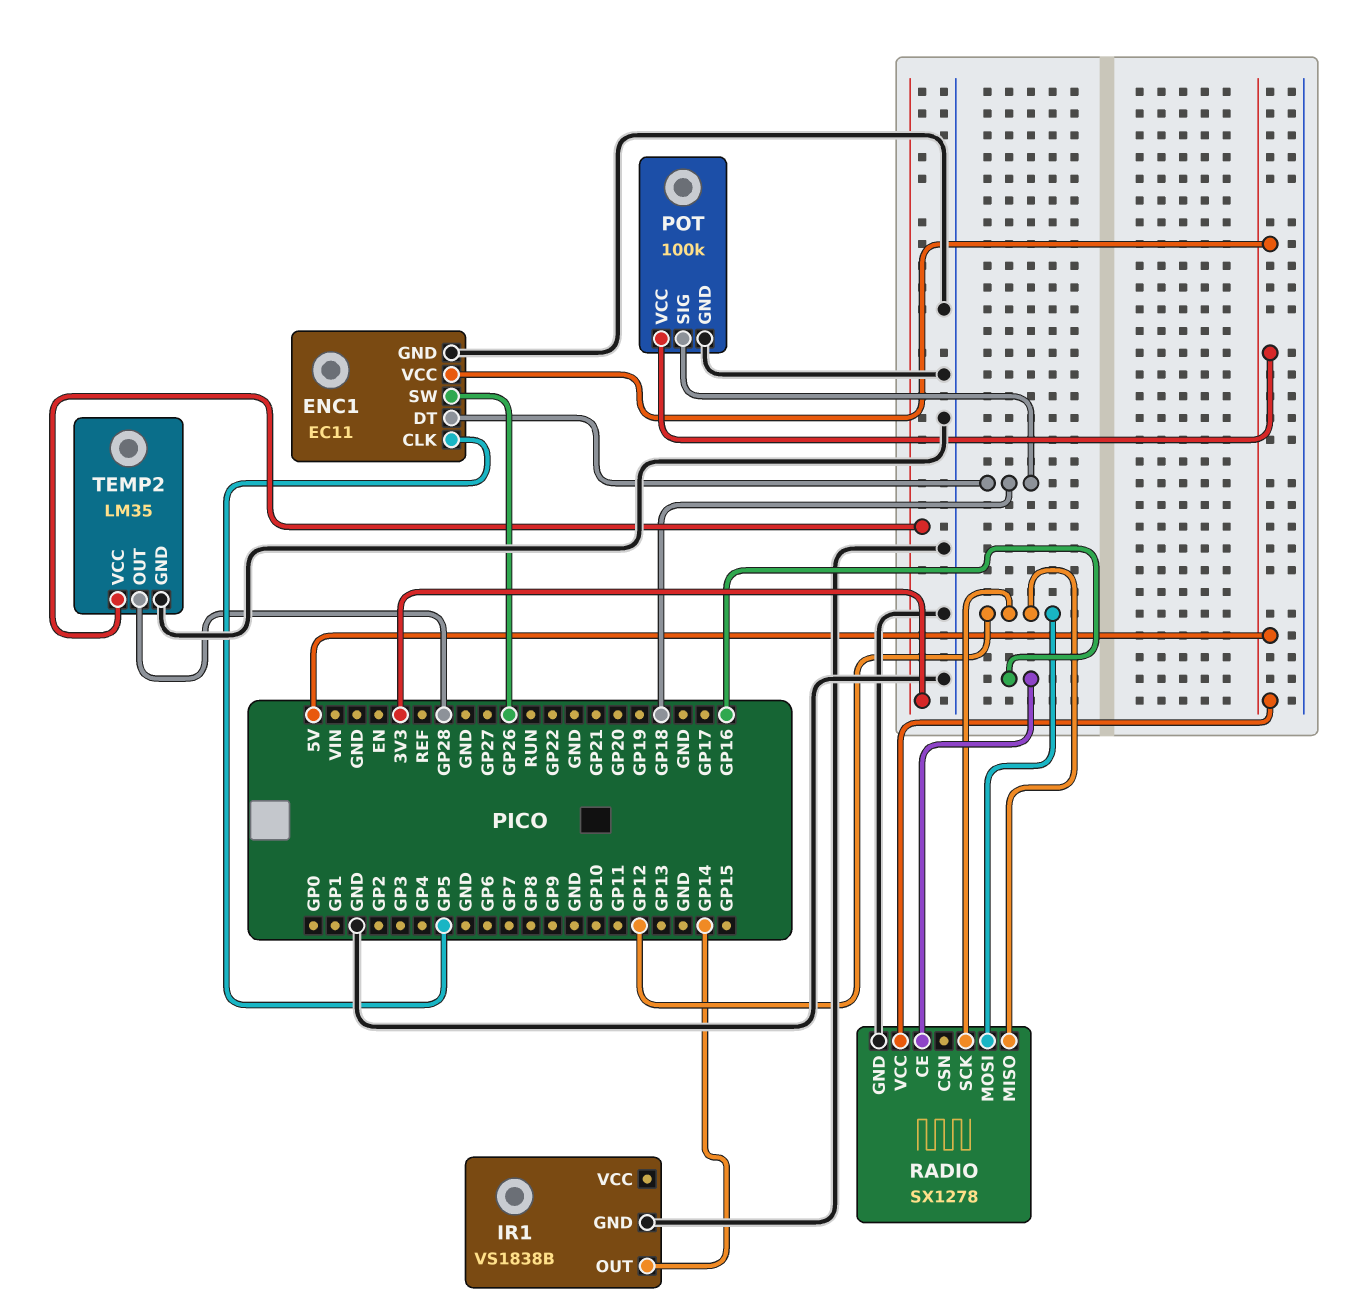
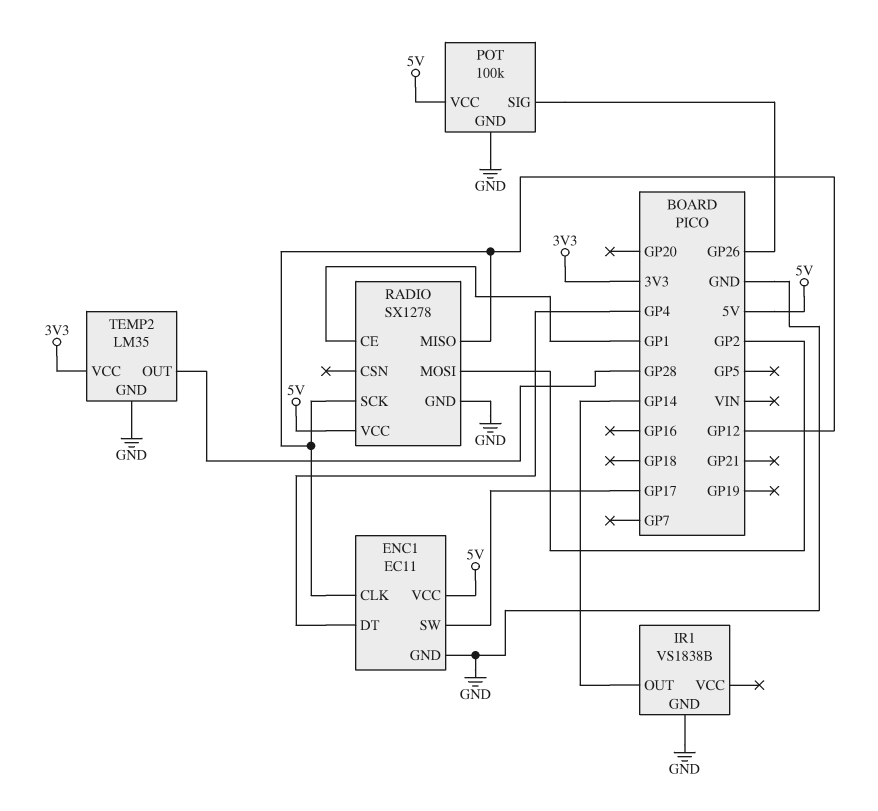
ENC1 pin CLK: GP5 -> GP12
ENC1 pin DT: GP18 -> GP4
ENC1 pin SW: GP26 -> GP17
POT pin SIG: GP18 -> GP26
RADIO pin CE: GP16 -> GP1
RADIO pin MOSI: GP12 -> GP2

